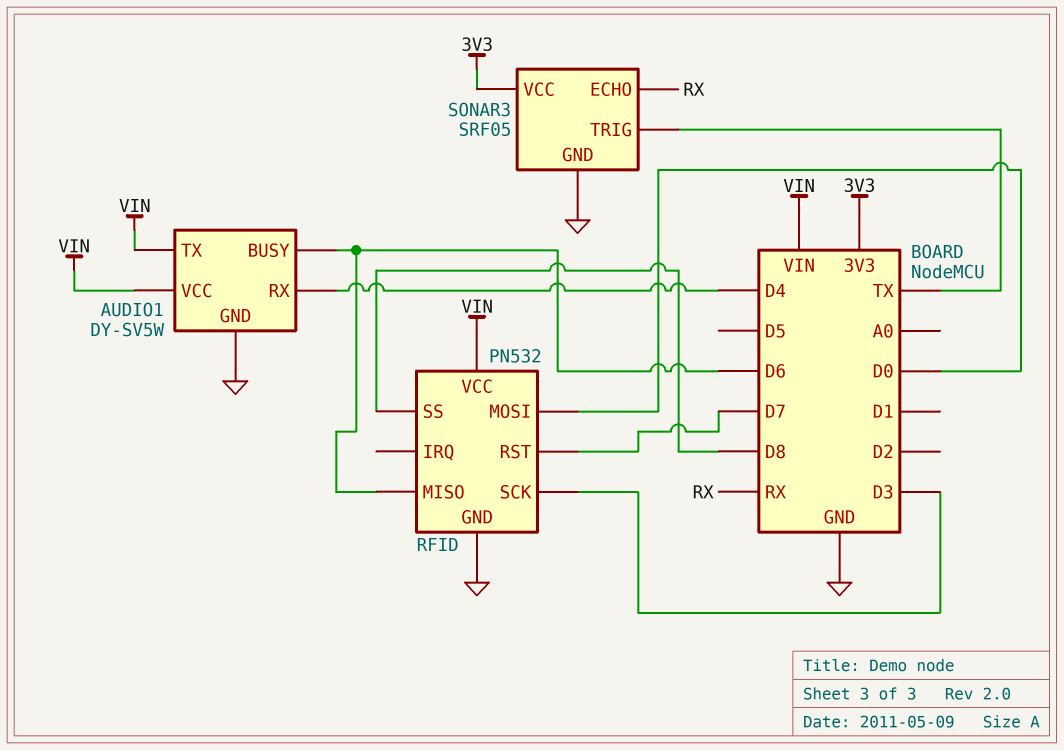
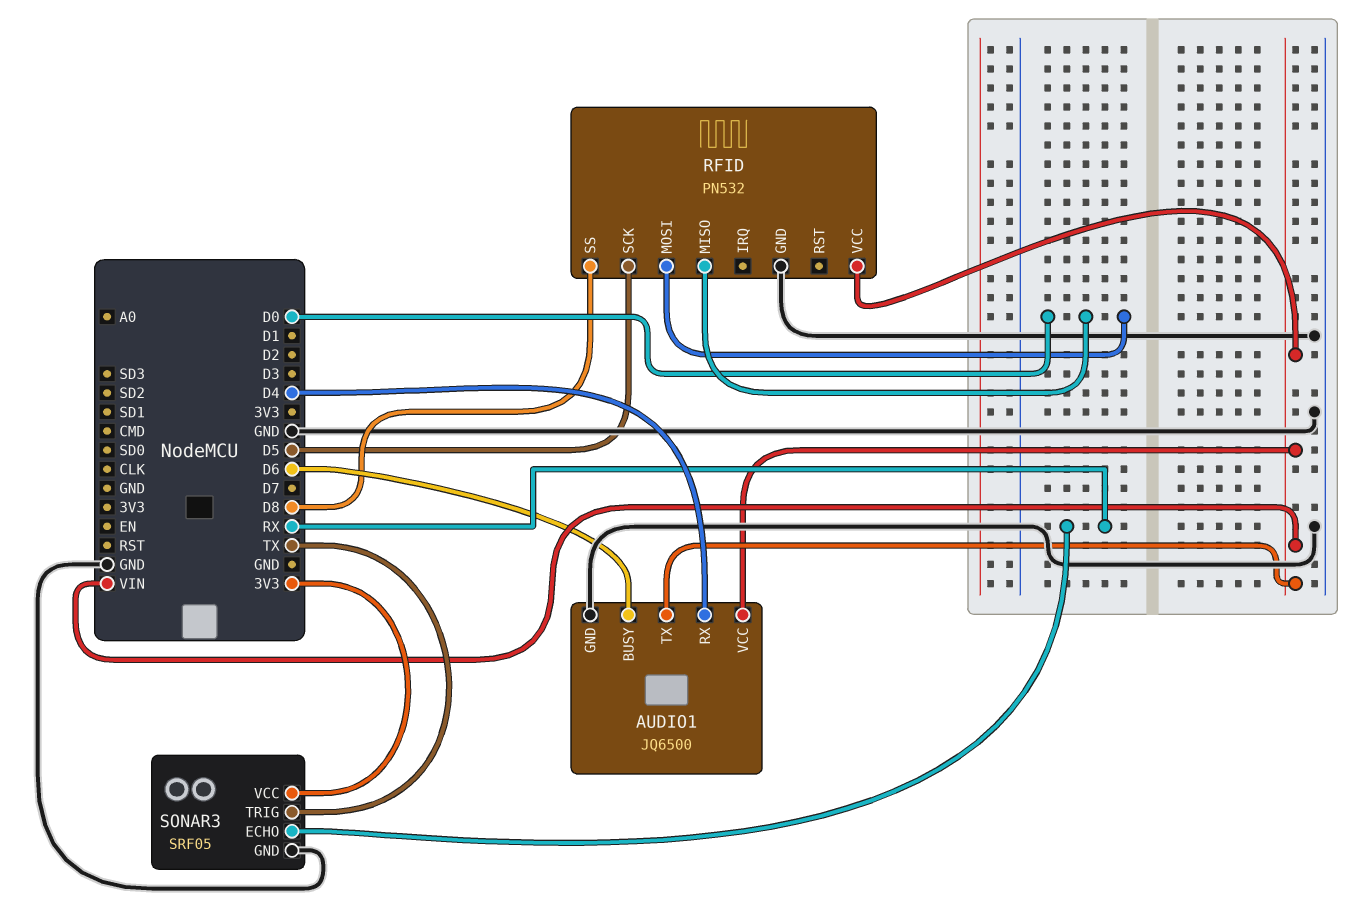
AUDIO1: DY-SV5W -> JQ6500
RFID pin MISO: D6 -> D0
RFID pin RST: D7 -> none
RFID pin SCK: D3 -> D5

